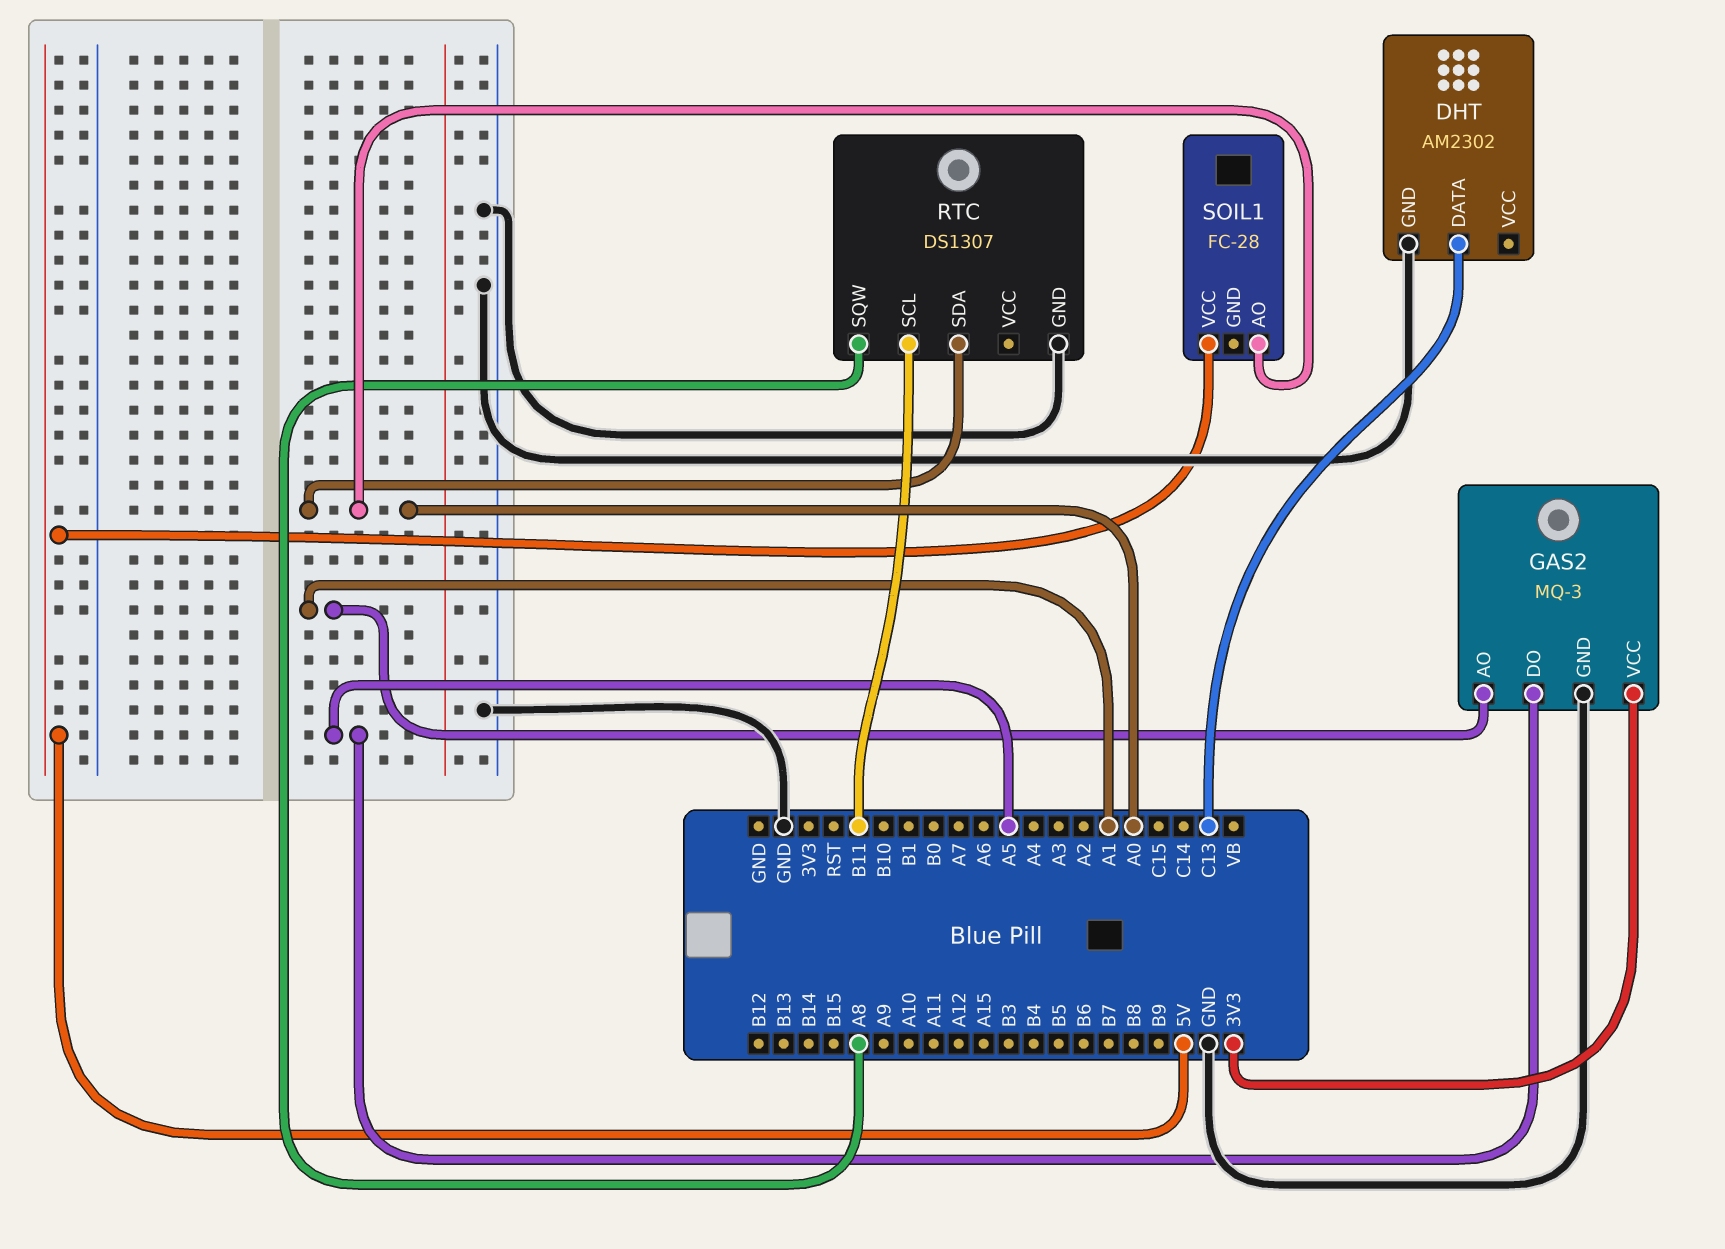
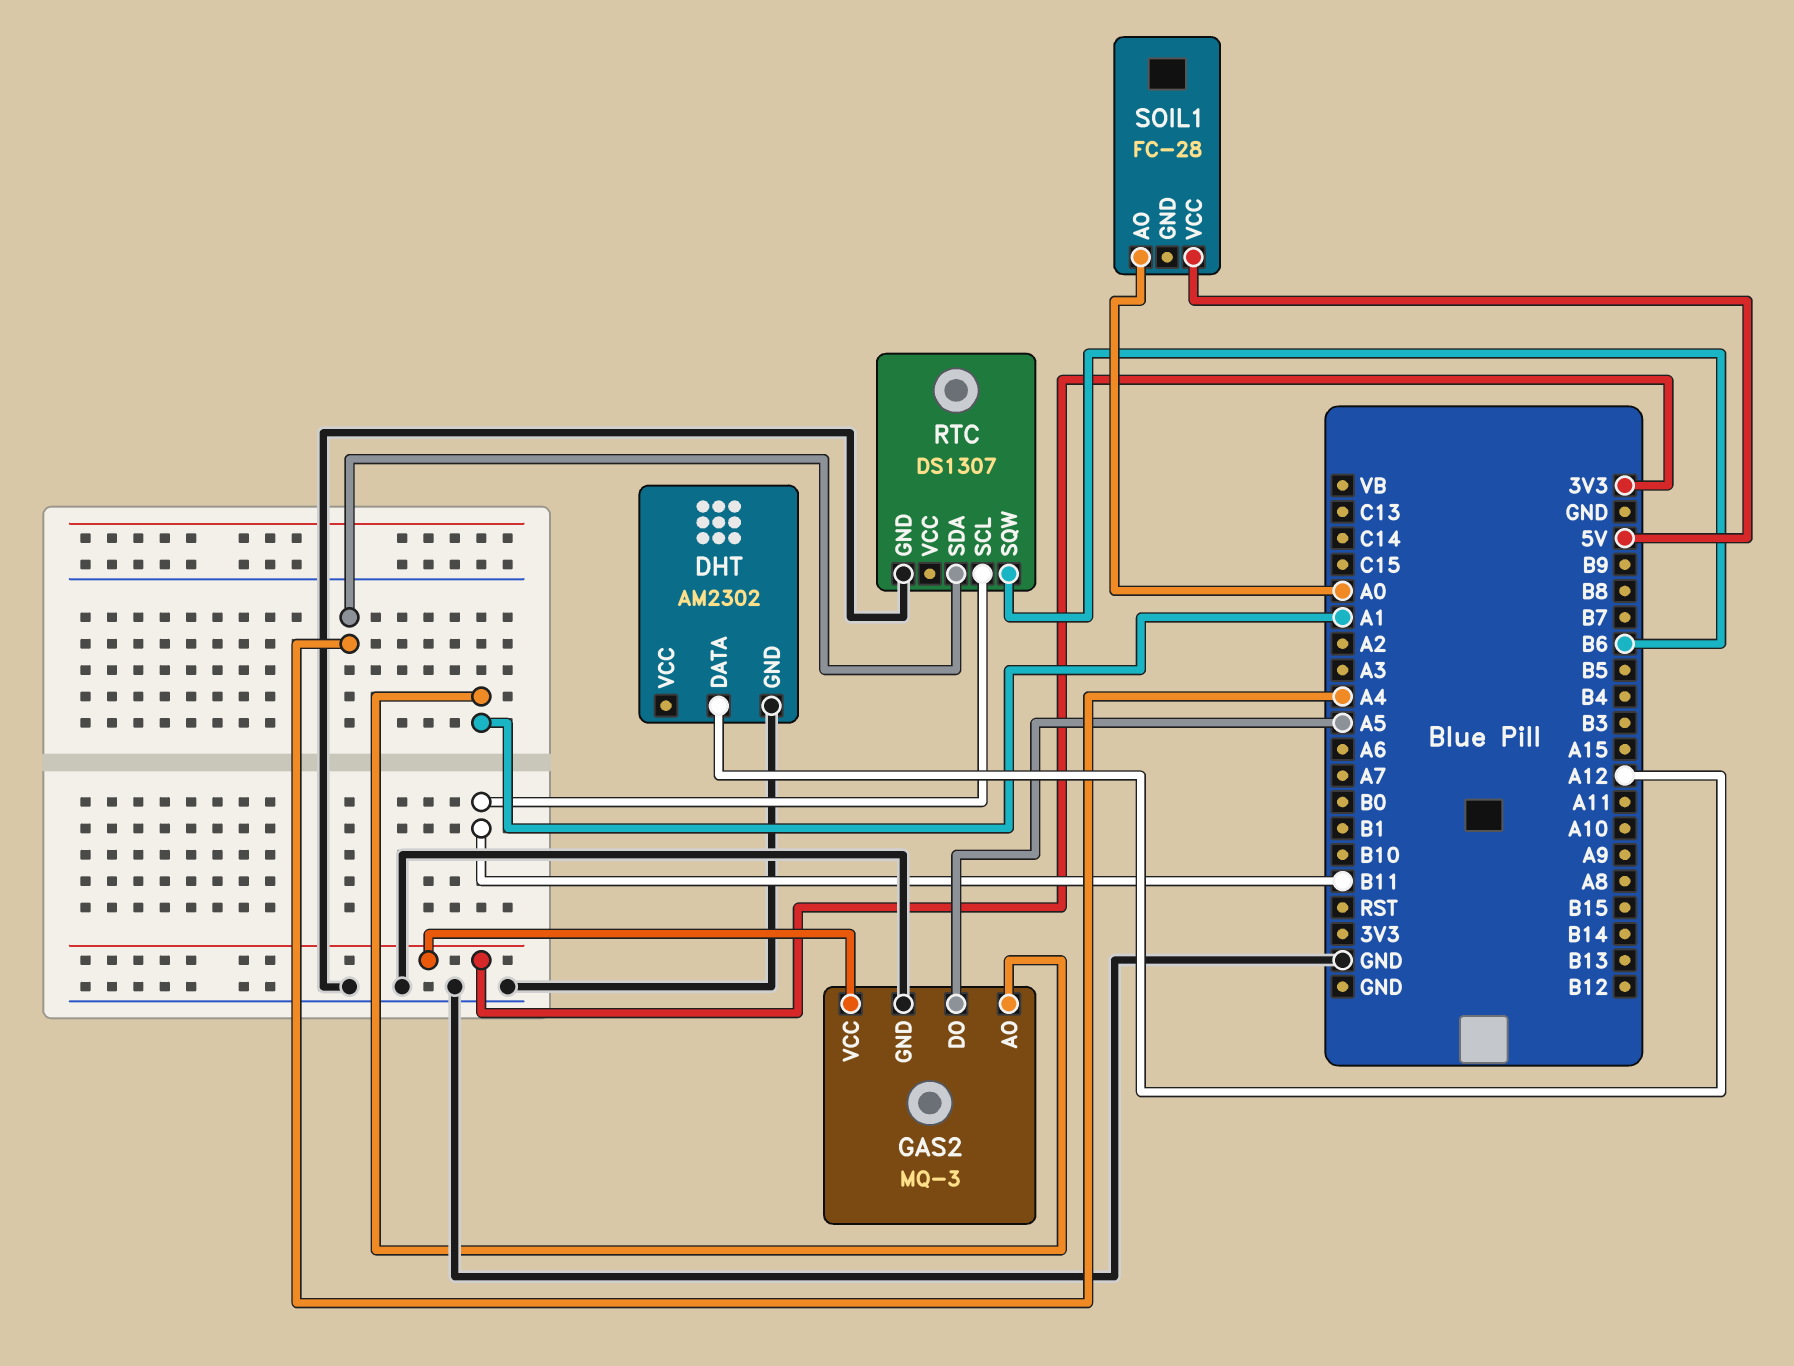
DHT pin DATA: C13 -> A12
RTC pin SDA: A0 -> A4
RTC pin SQW: A8 -> B6

